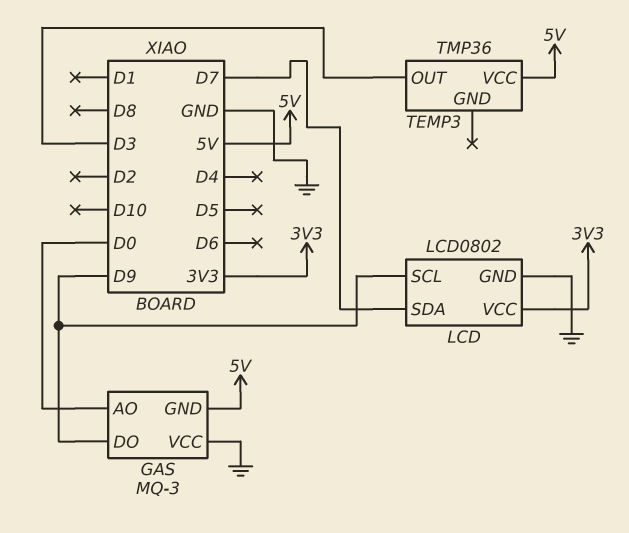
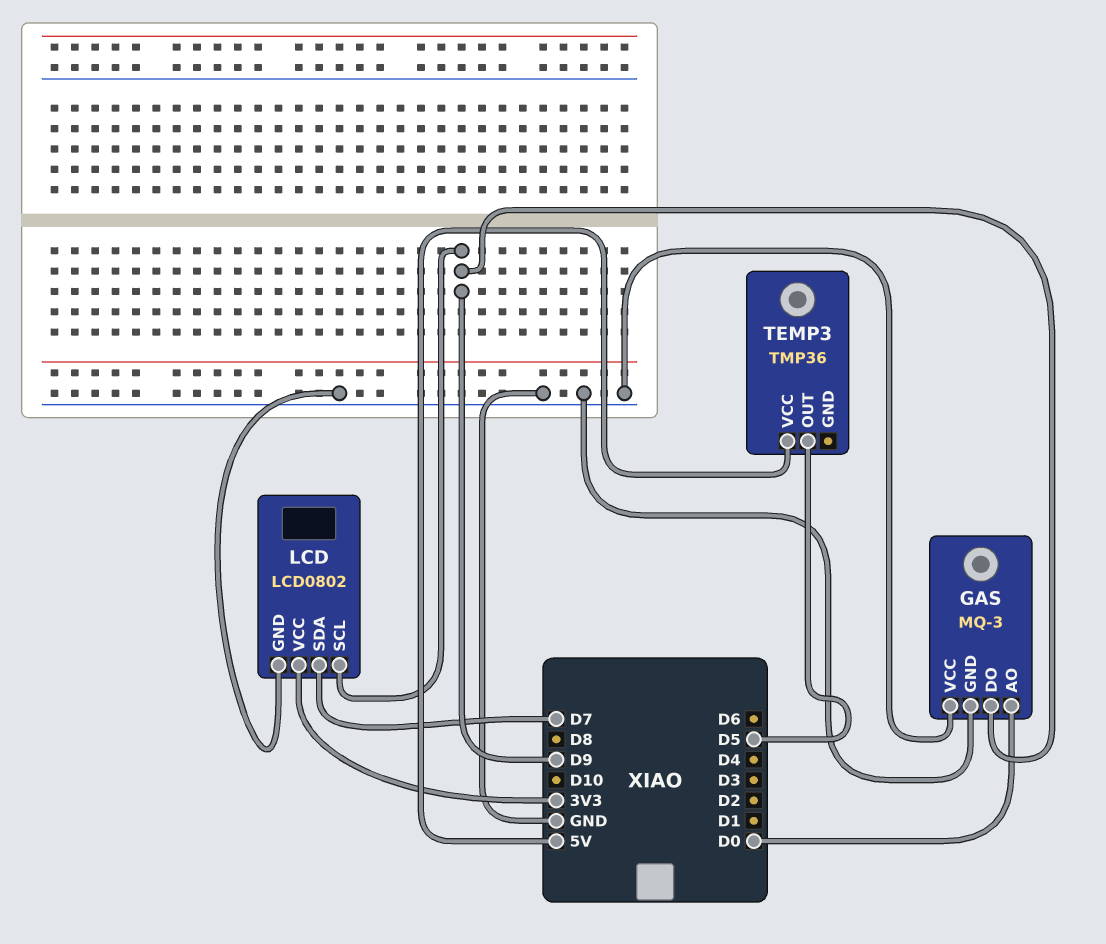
GAS pin GND: 5V -> GND
TEMP3 pin OUT: D3 -> D5

